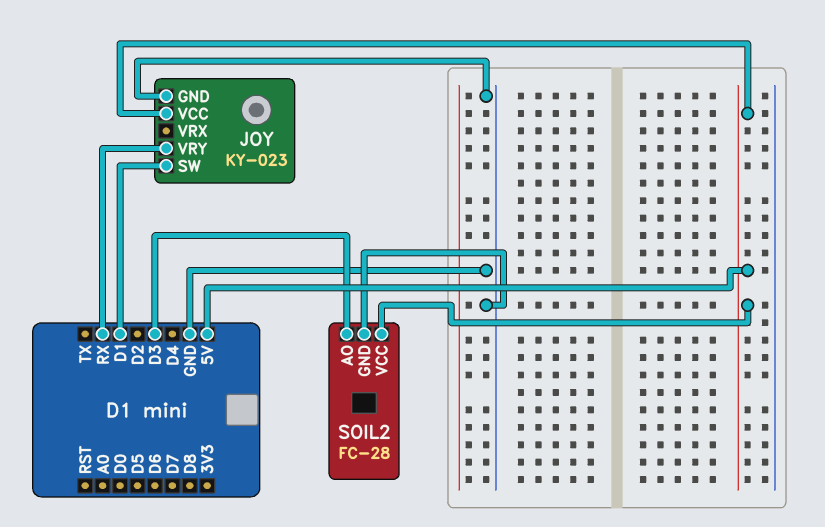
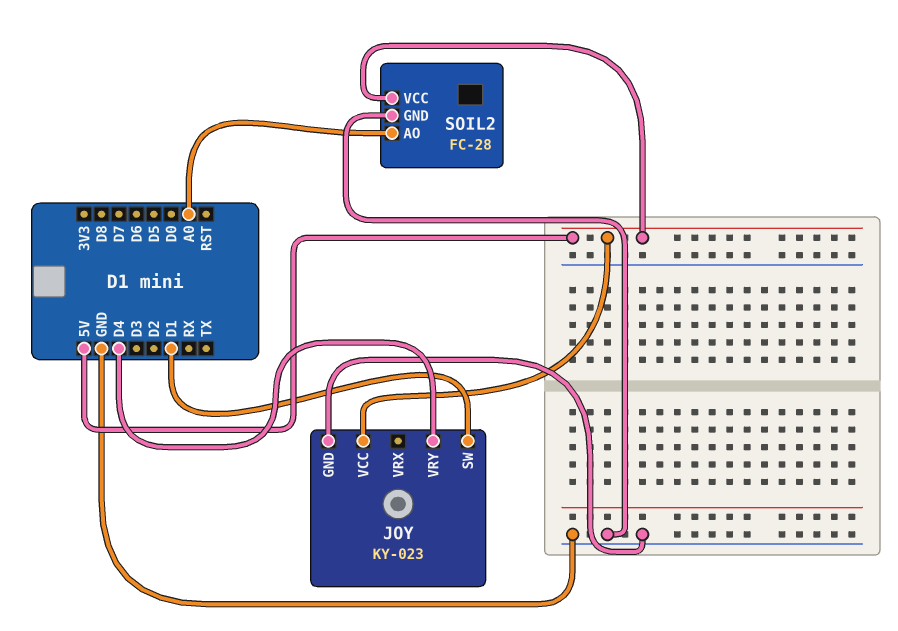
JOY pin VRY: RX -> D4
SOIL2 pin AO: D3 -> A0

